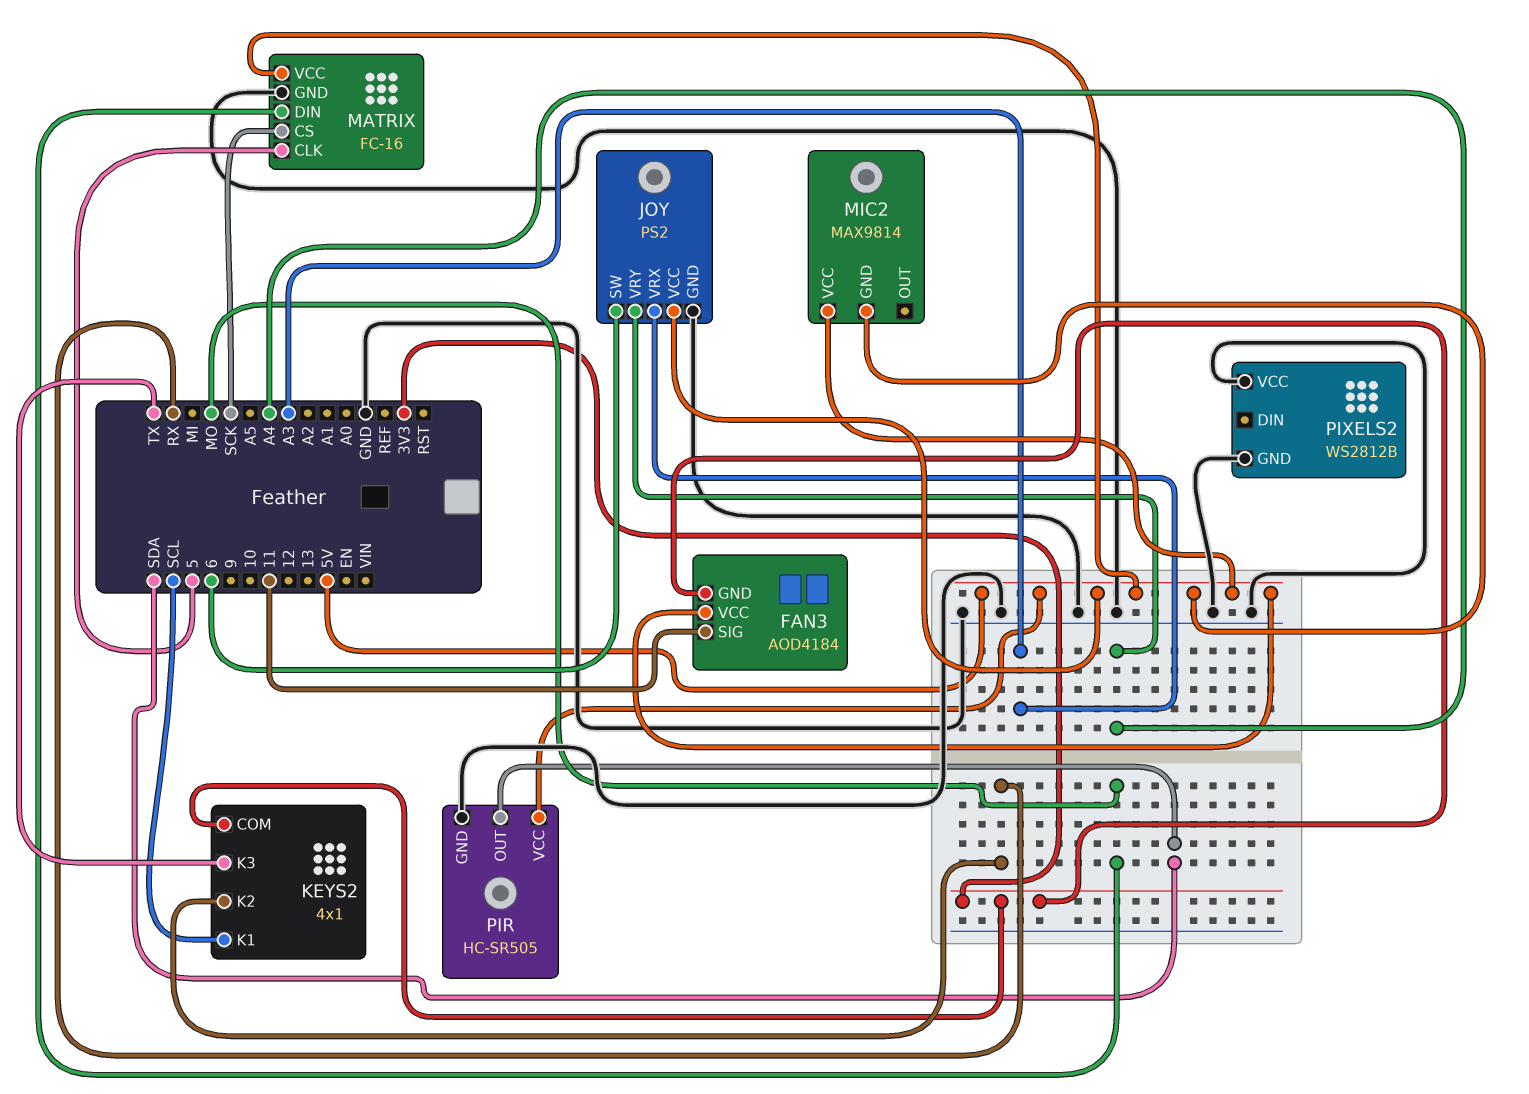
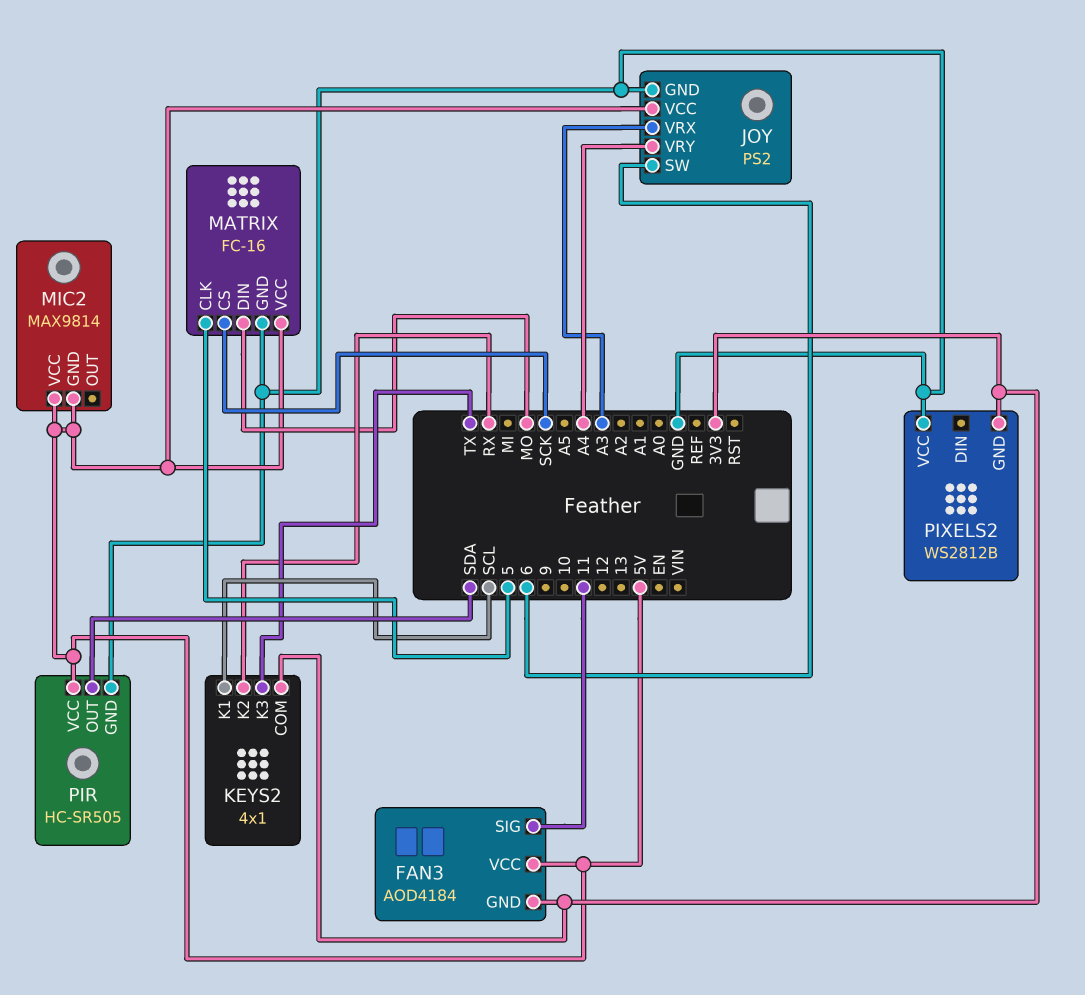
PIXELS2 pin GND: GND -> 3V3

